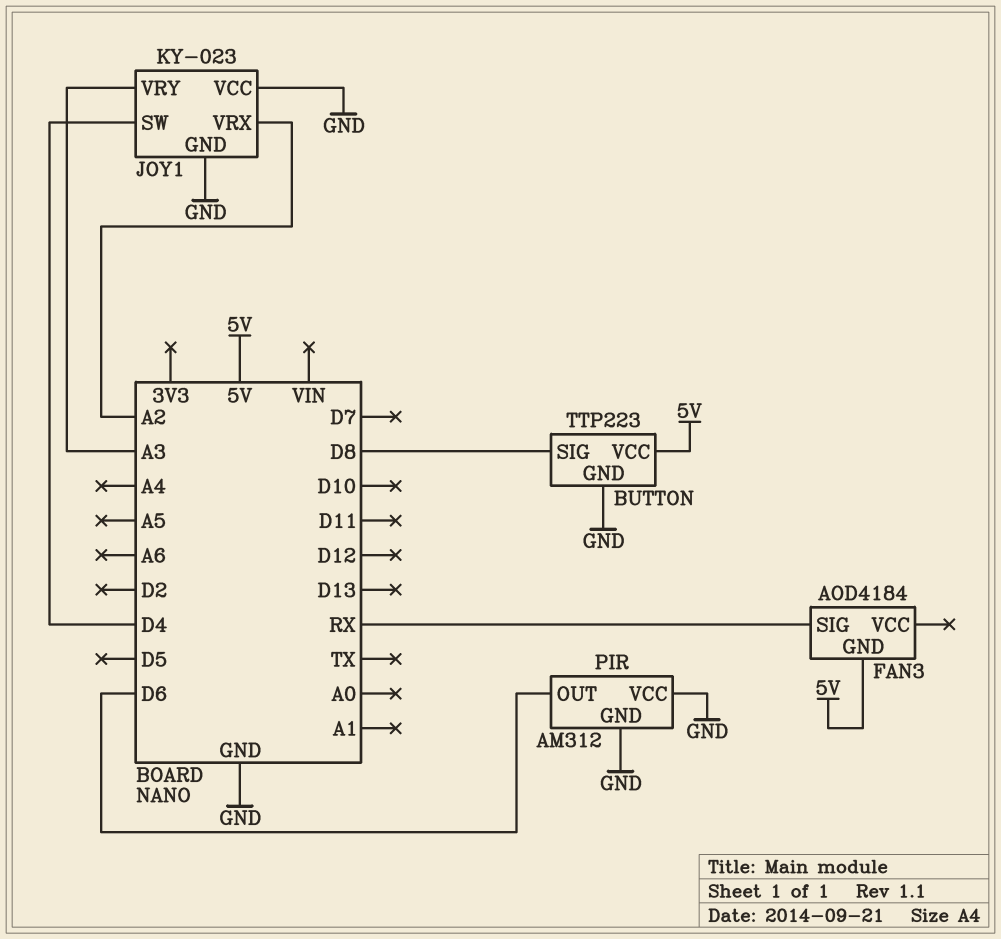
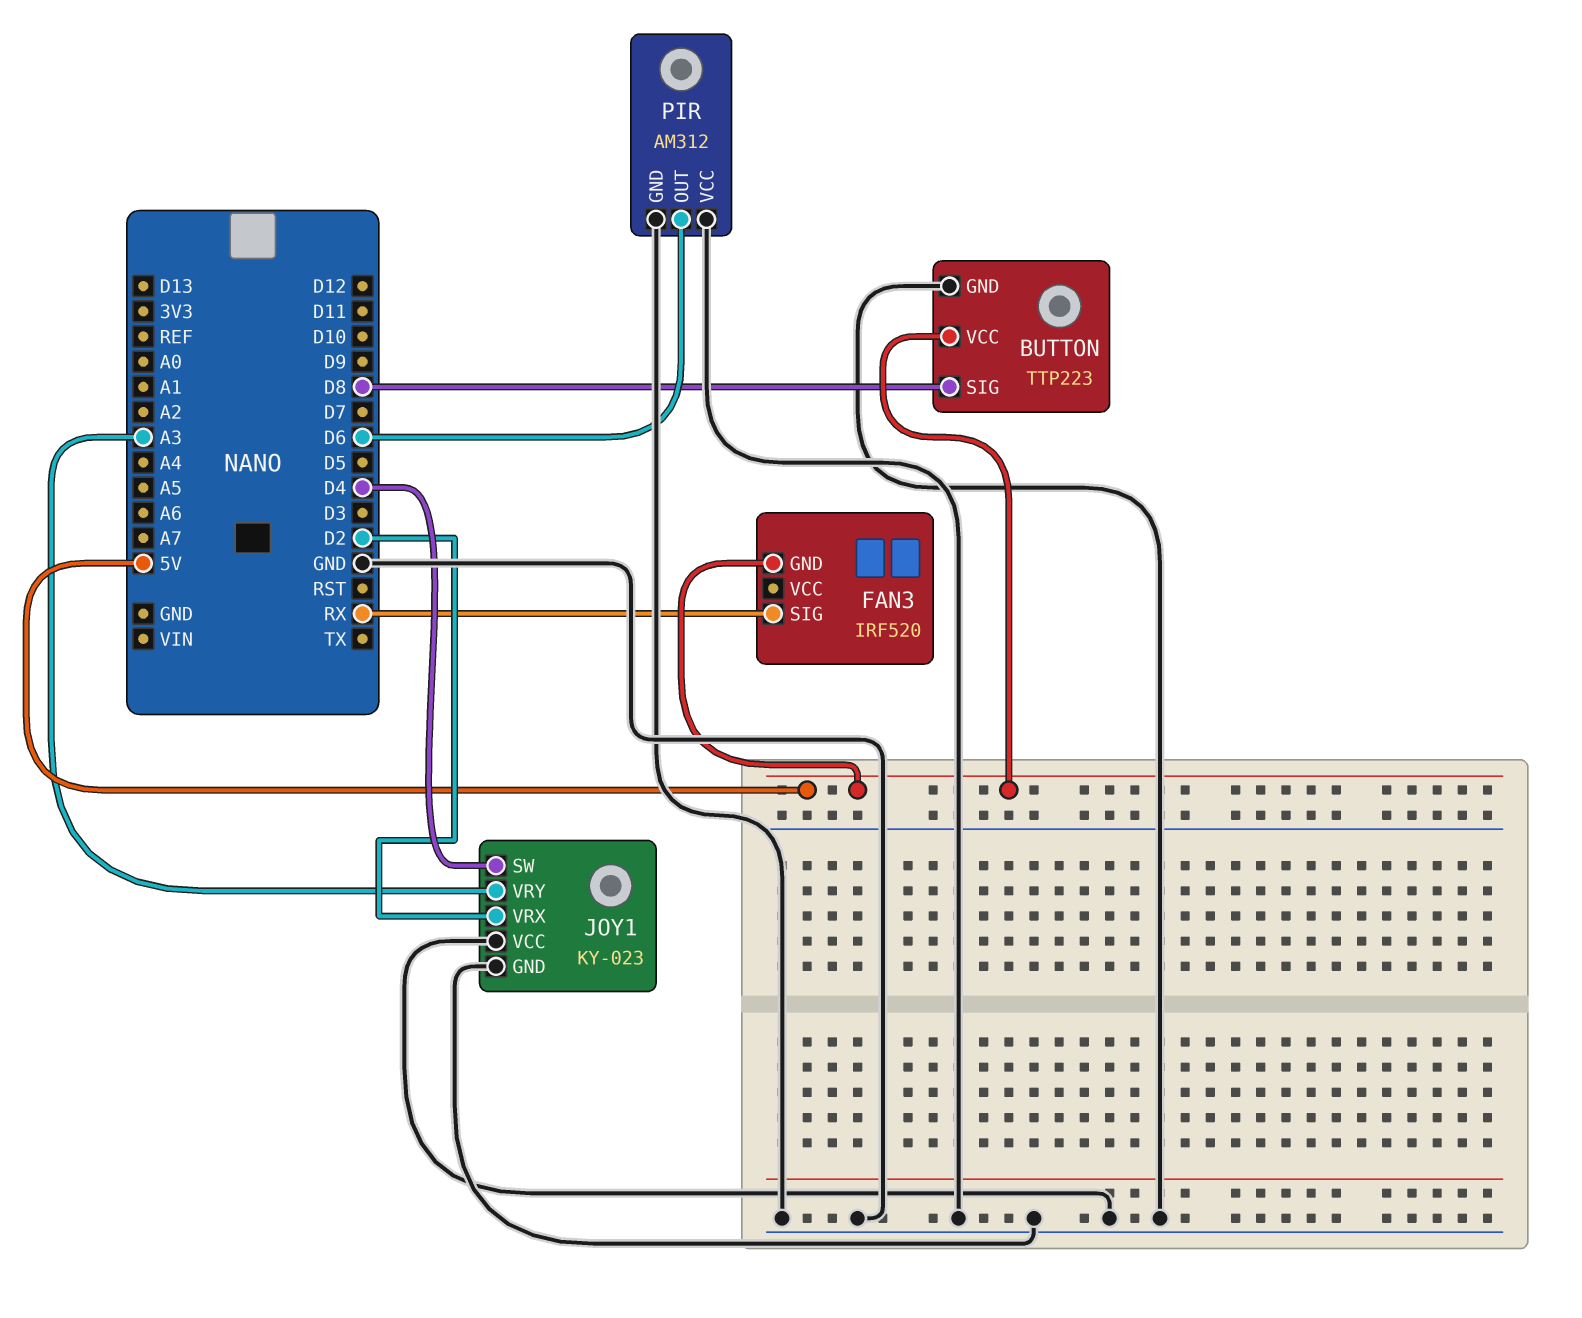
FAN3: AOD4184 -> IRF520
JOY1 pin VRX: A2 -> D2

